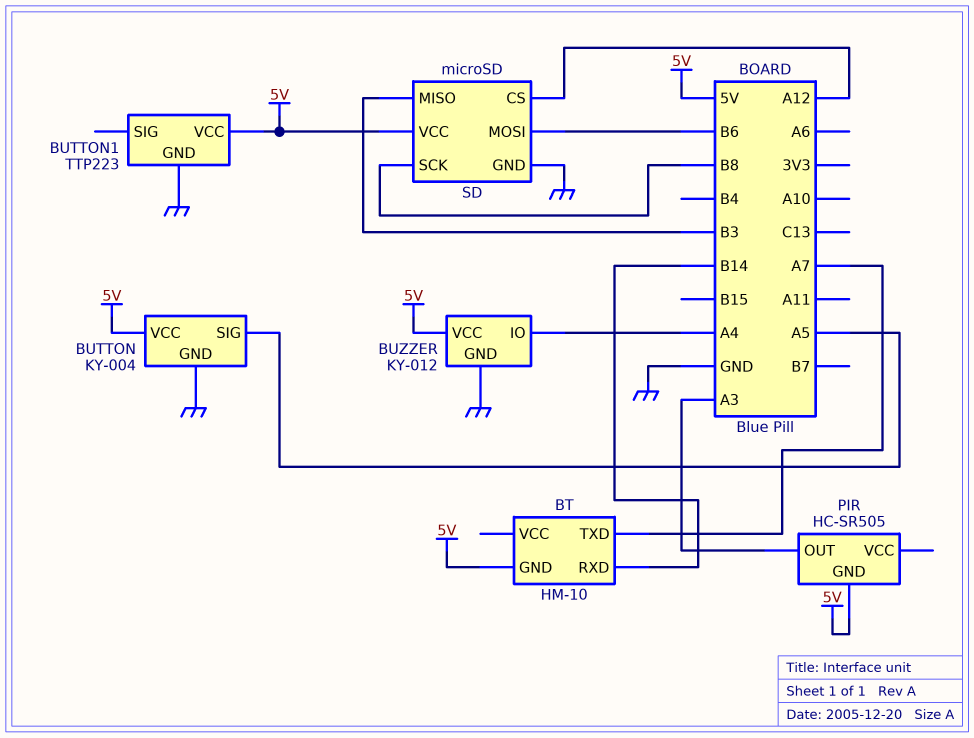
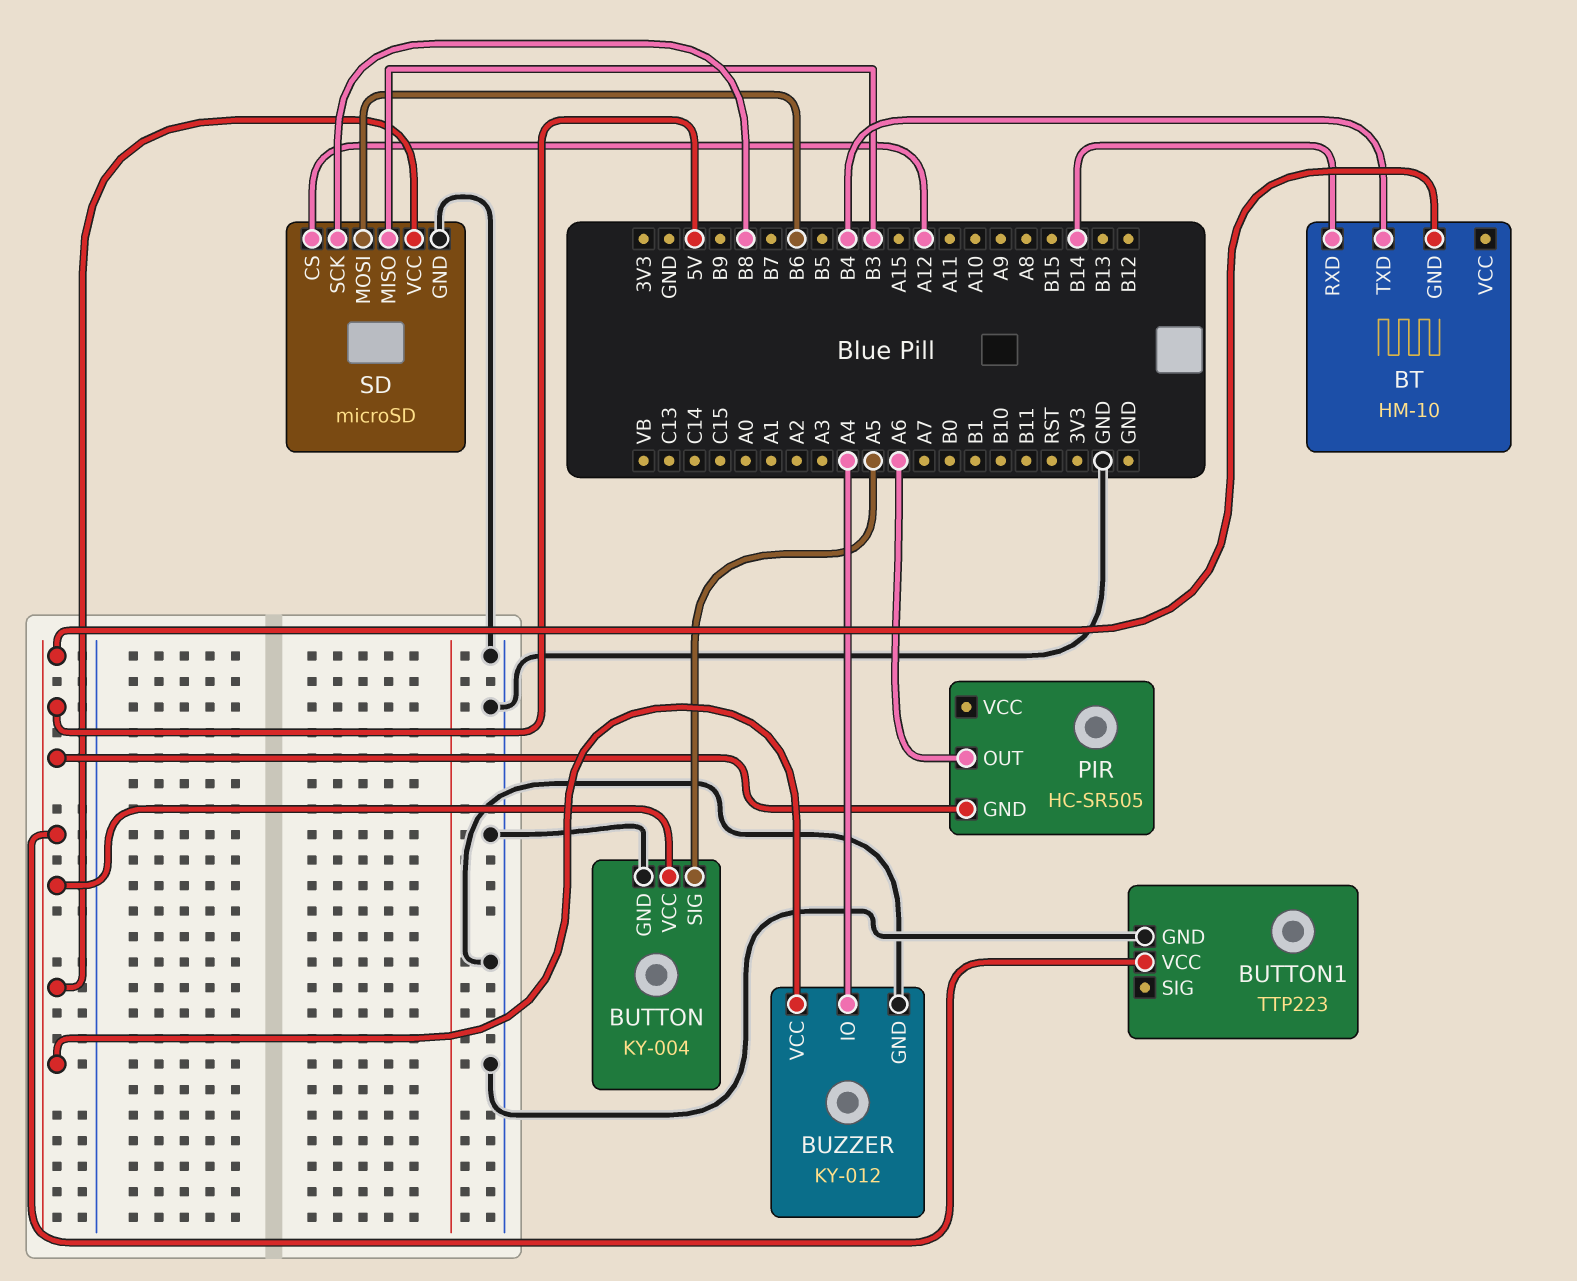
BT pin TXD: A7 -> B4
PIR pin OUT: A3 -> A6

